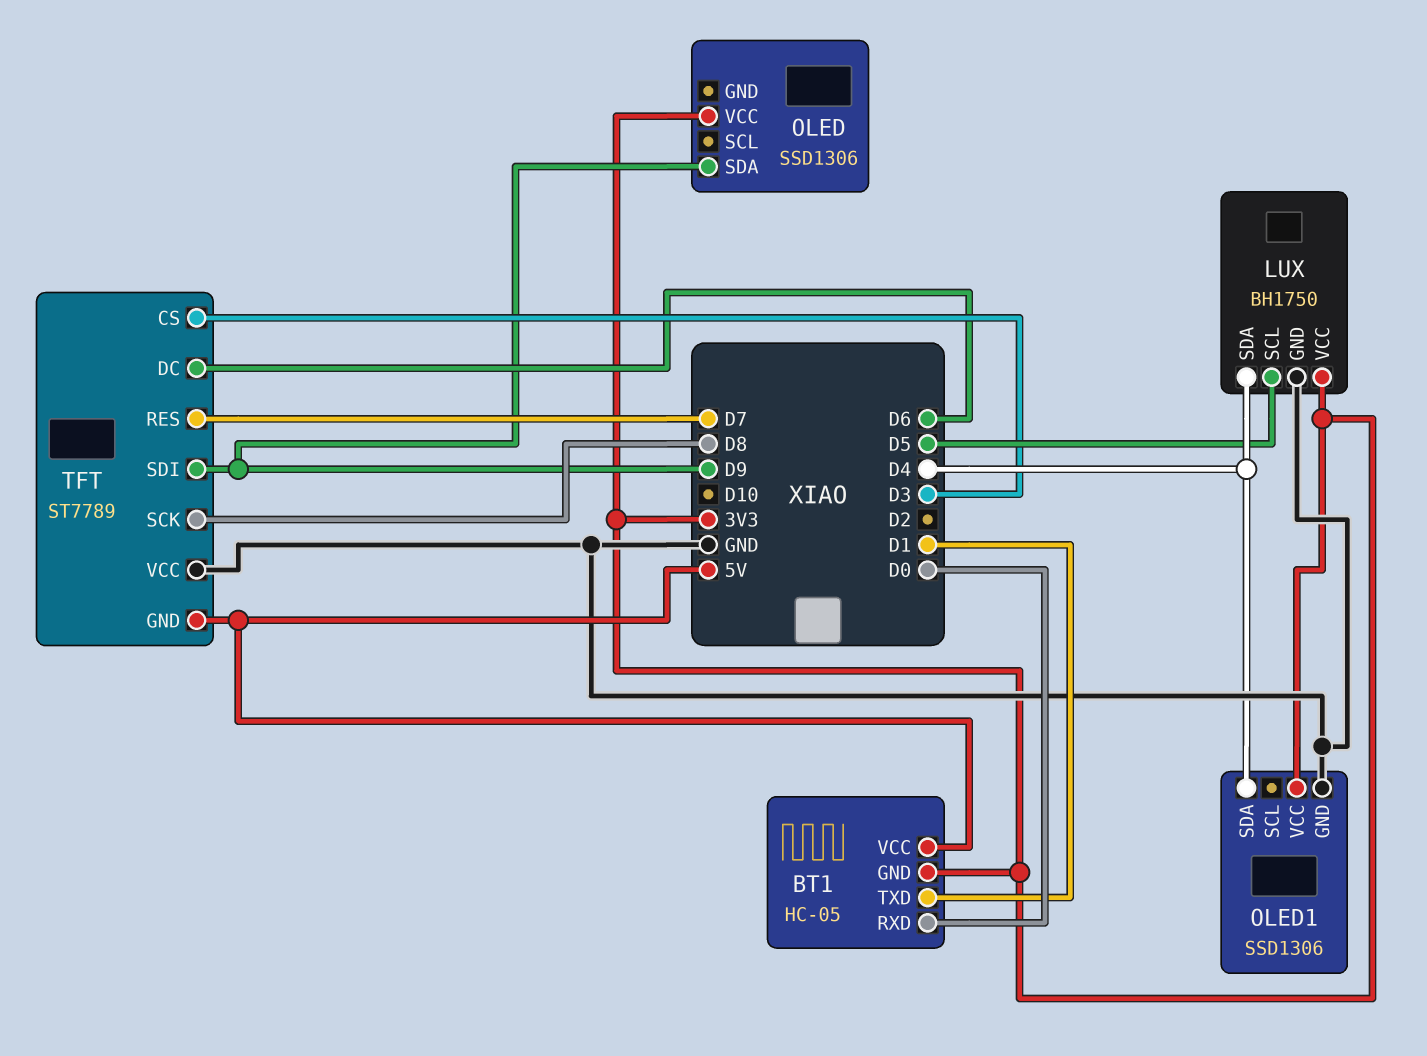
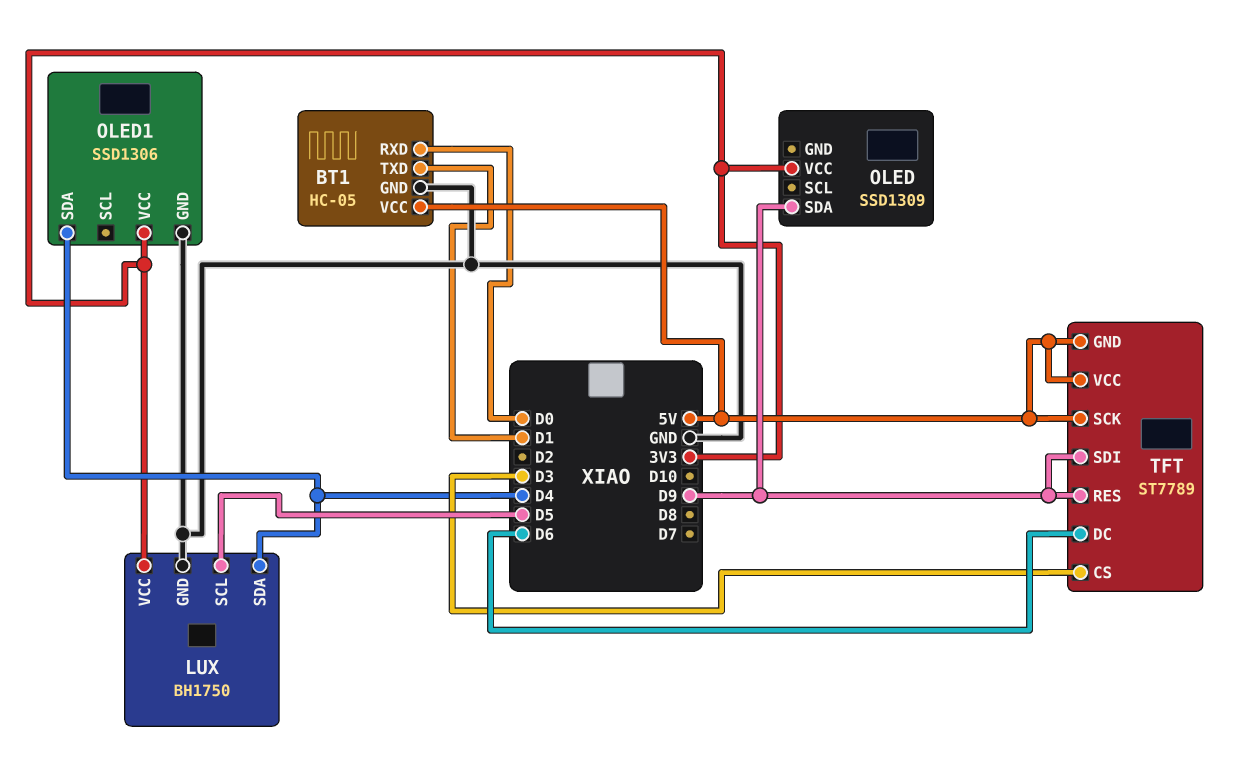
BT1 pin GND: 3V3 -> GND
OLED: SSD1306 -> SSD1309
TFT pin RES: D7 -> D9
TFT pin SCK: D8 -> 5V
TFT pin VCC: GND -> 5V

